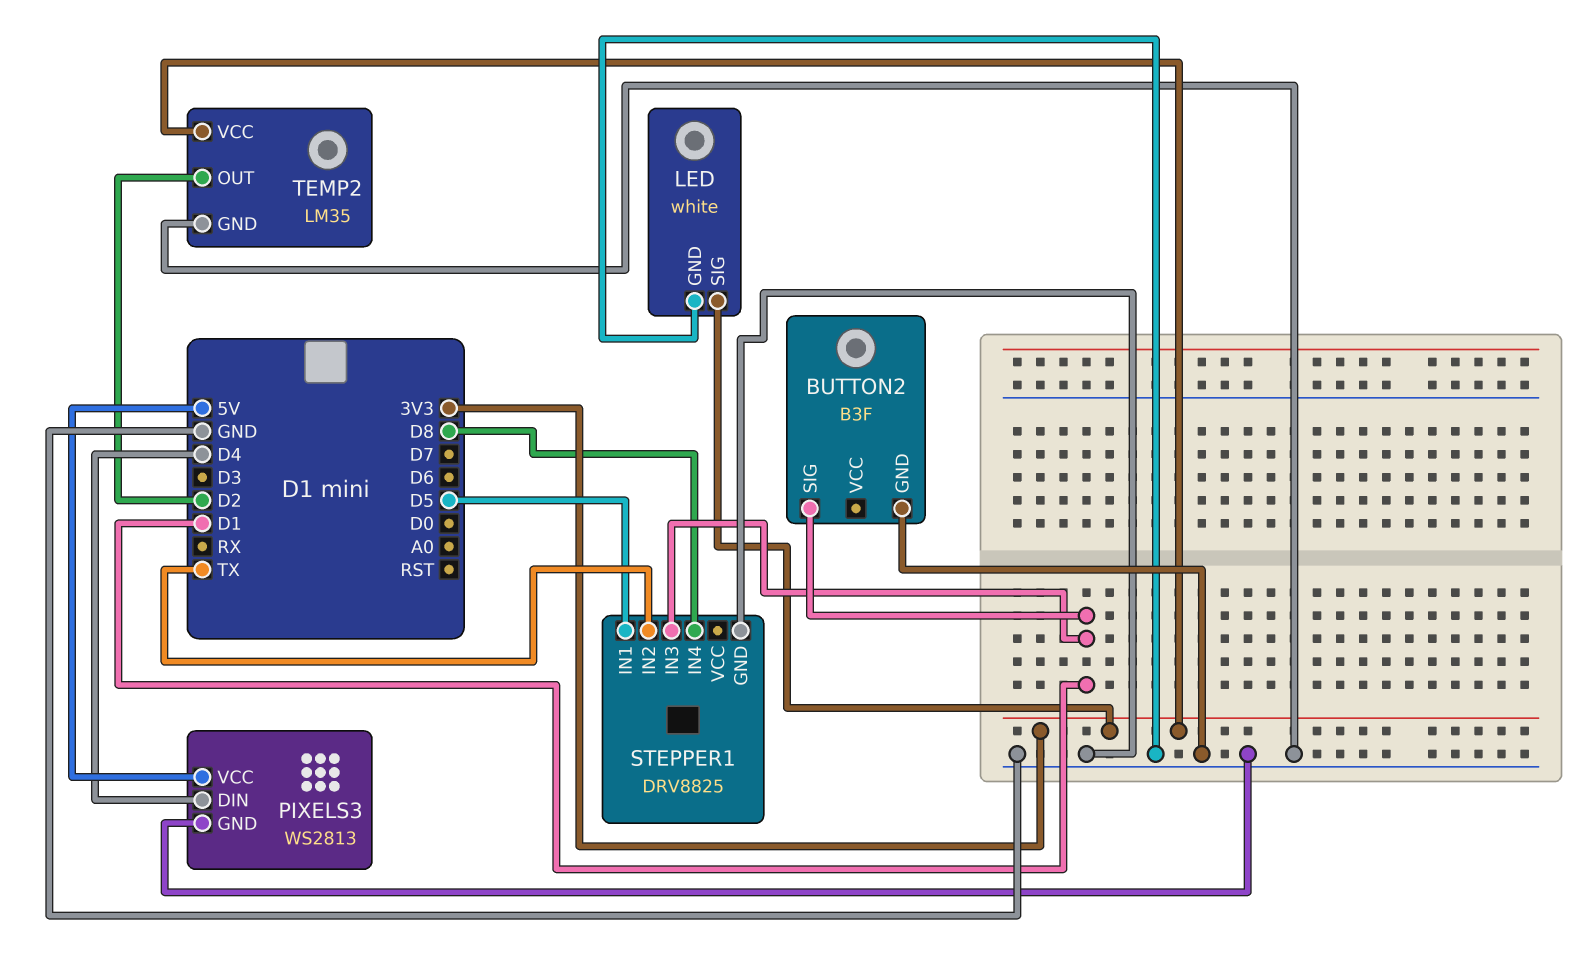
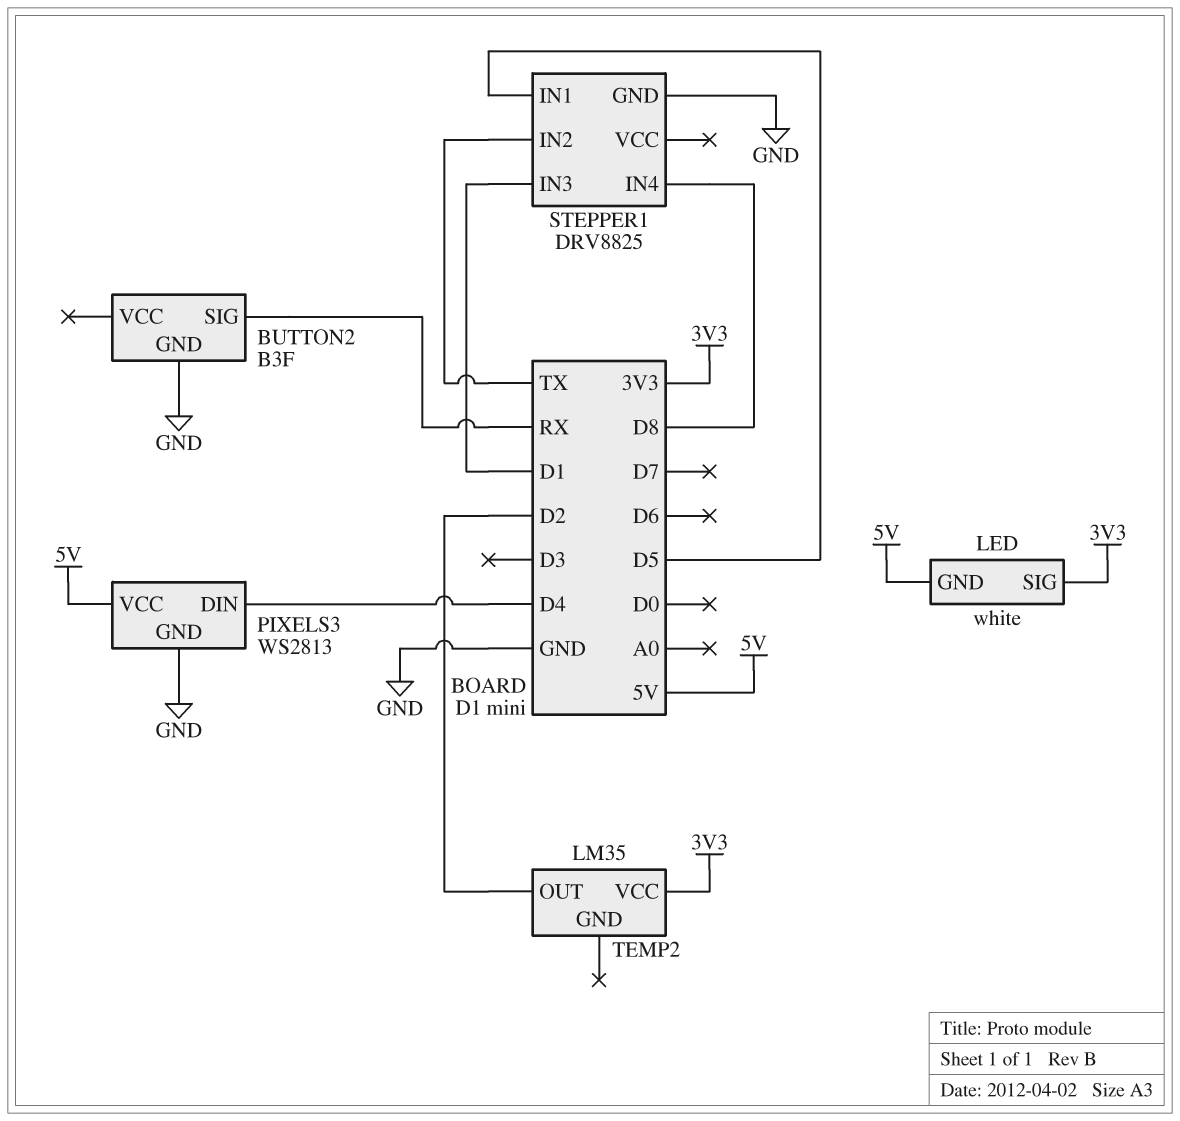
BUTTON2 pin SIG: D1 -> RX
LED pin GND: GND -> 5V
TEMP2 pin GND: GND -> none

